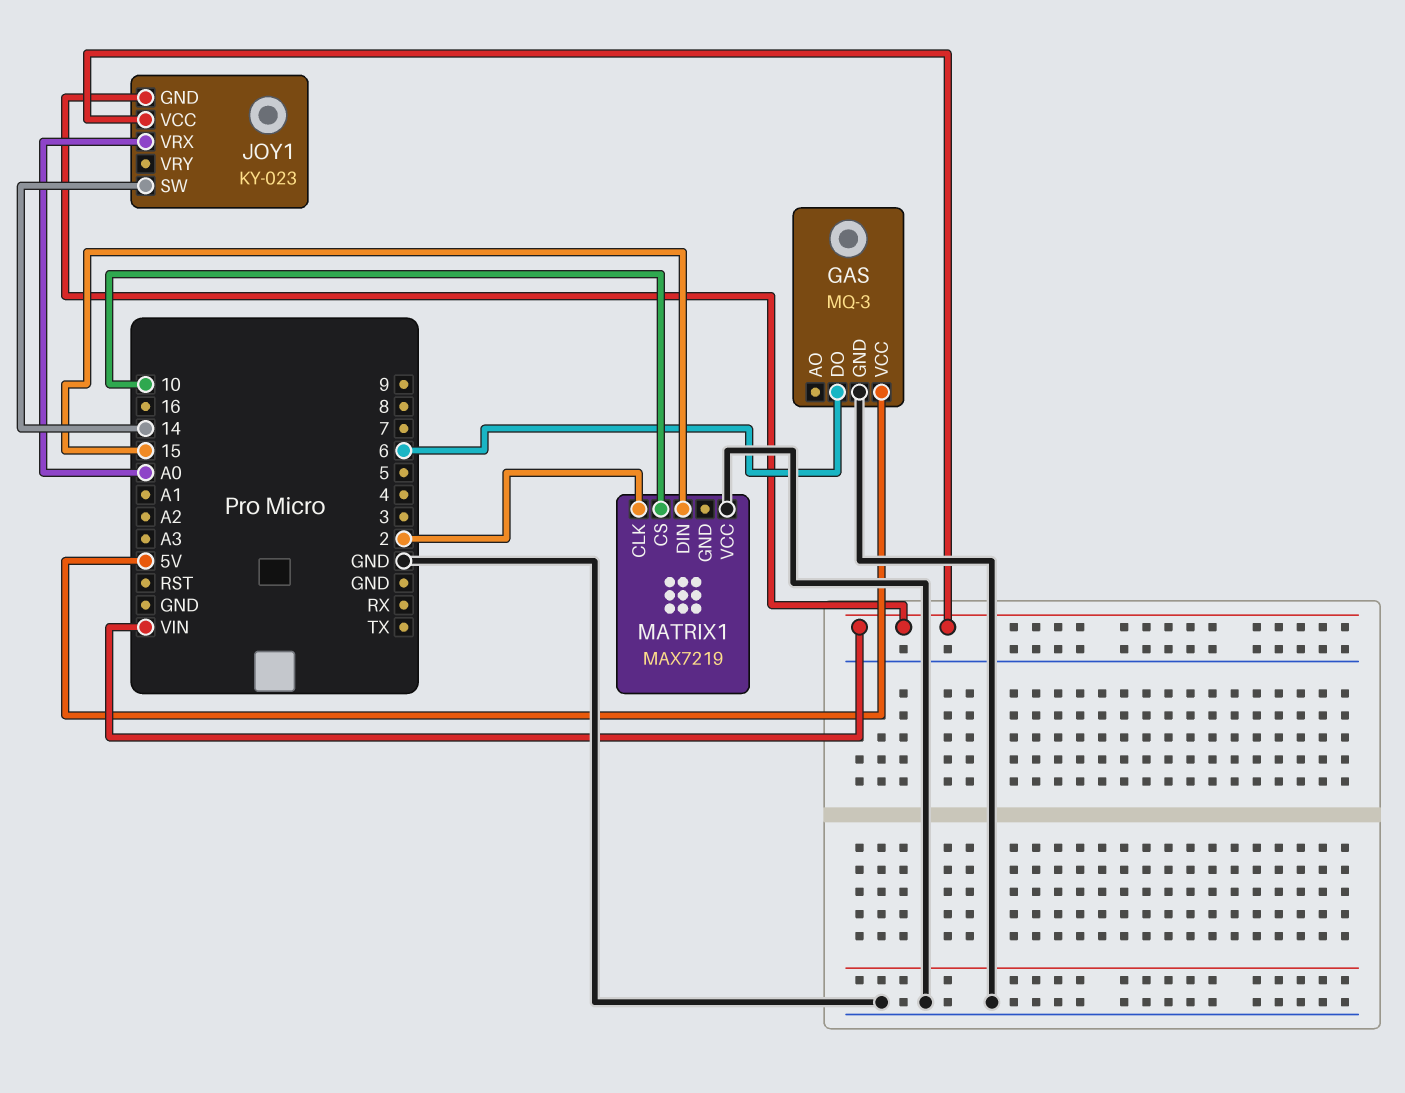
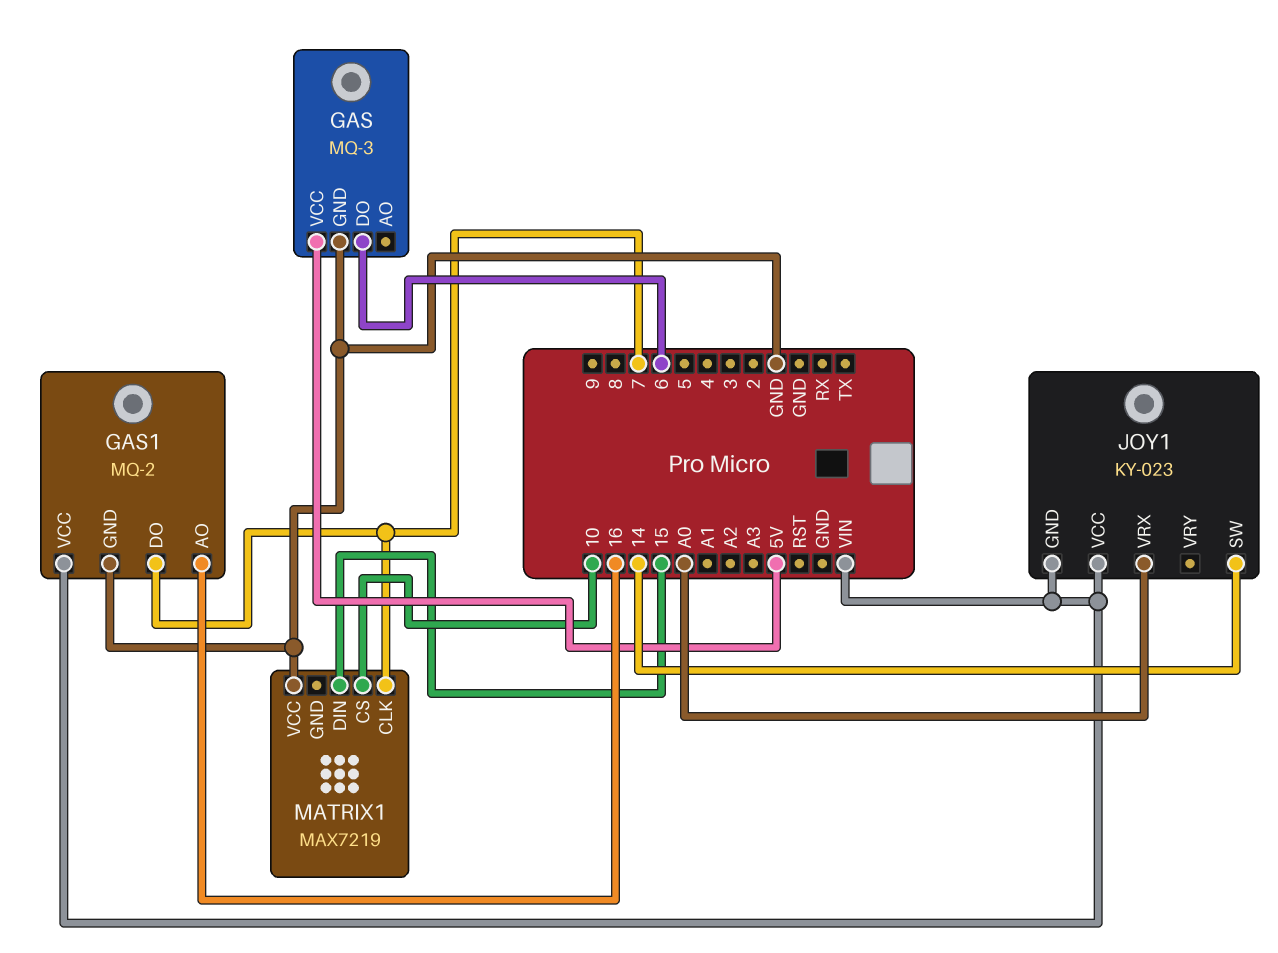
GAS1: none -> MQ-2
GAS1 pin AO: none -> 16
GAS1 pin DO: none -> 7
GAS1 pin GND: none -> GND
GAS1 pin VCC: none -> VIN
MATRIX1 pin CLK: 2 -> 7

